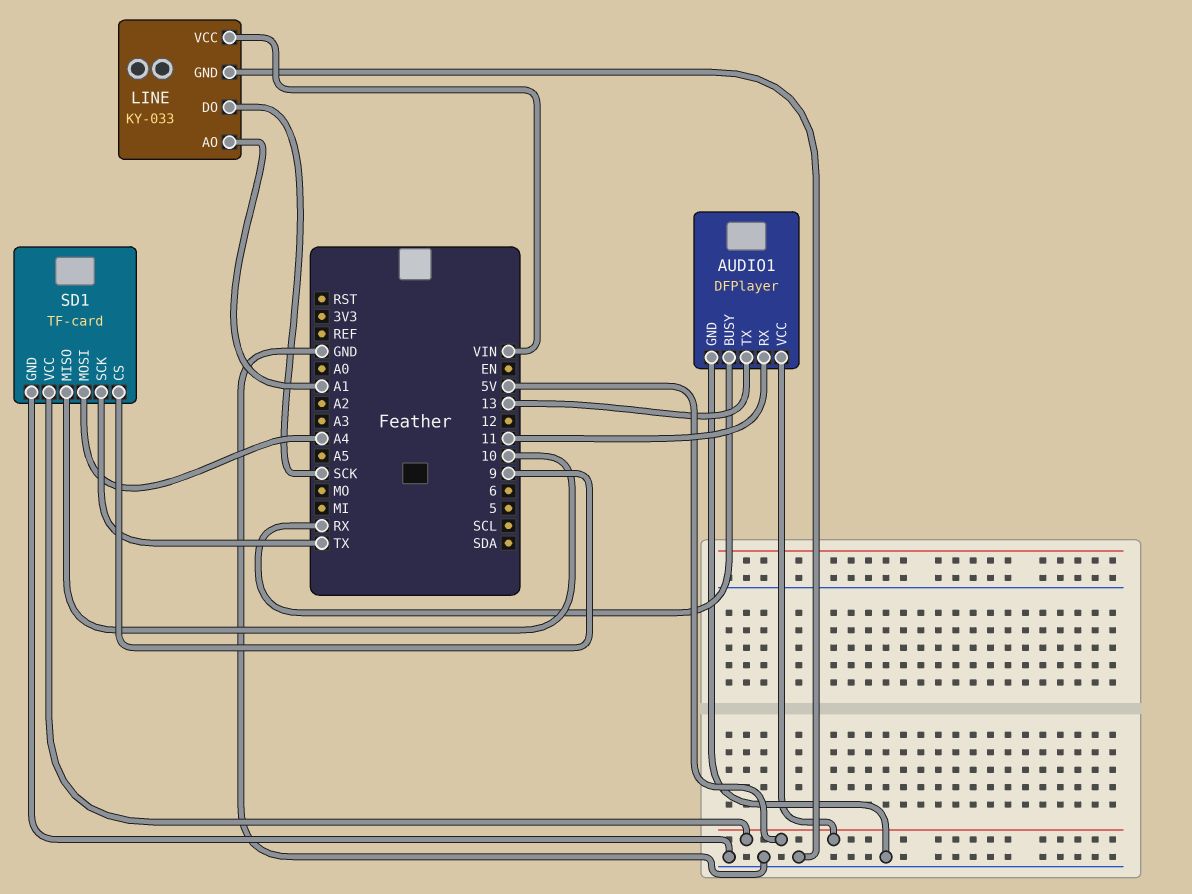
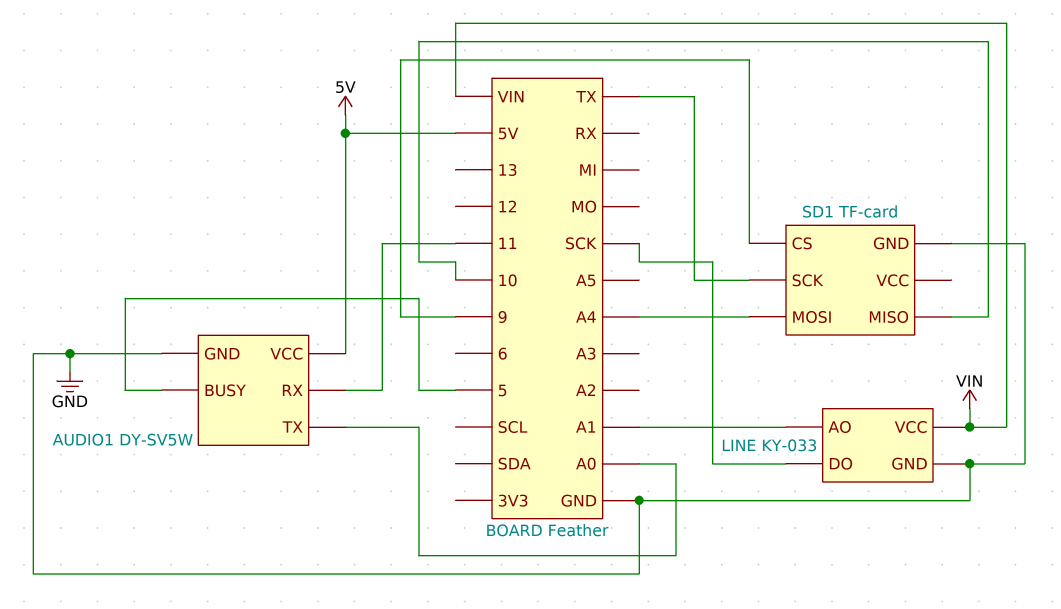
AUDIO1: DFPlayer -> DY-SV5W
AUDIO1 pin BUSY: RX -> 5
AUDIO1 pin TX: 13 -> A0
SD1 pin VCC: 5V -> none

